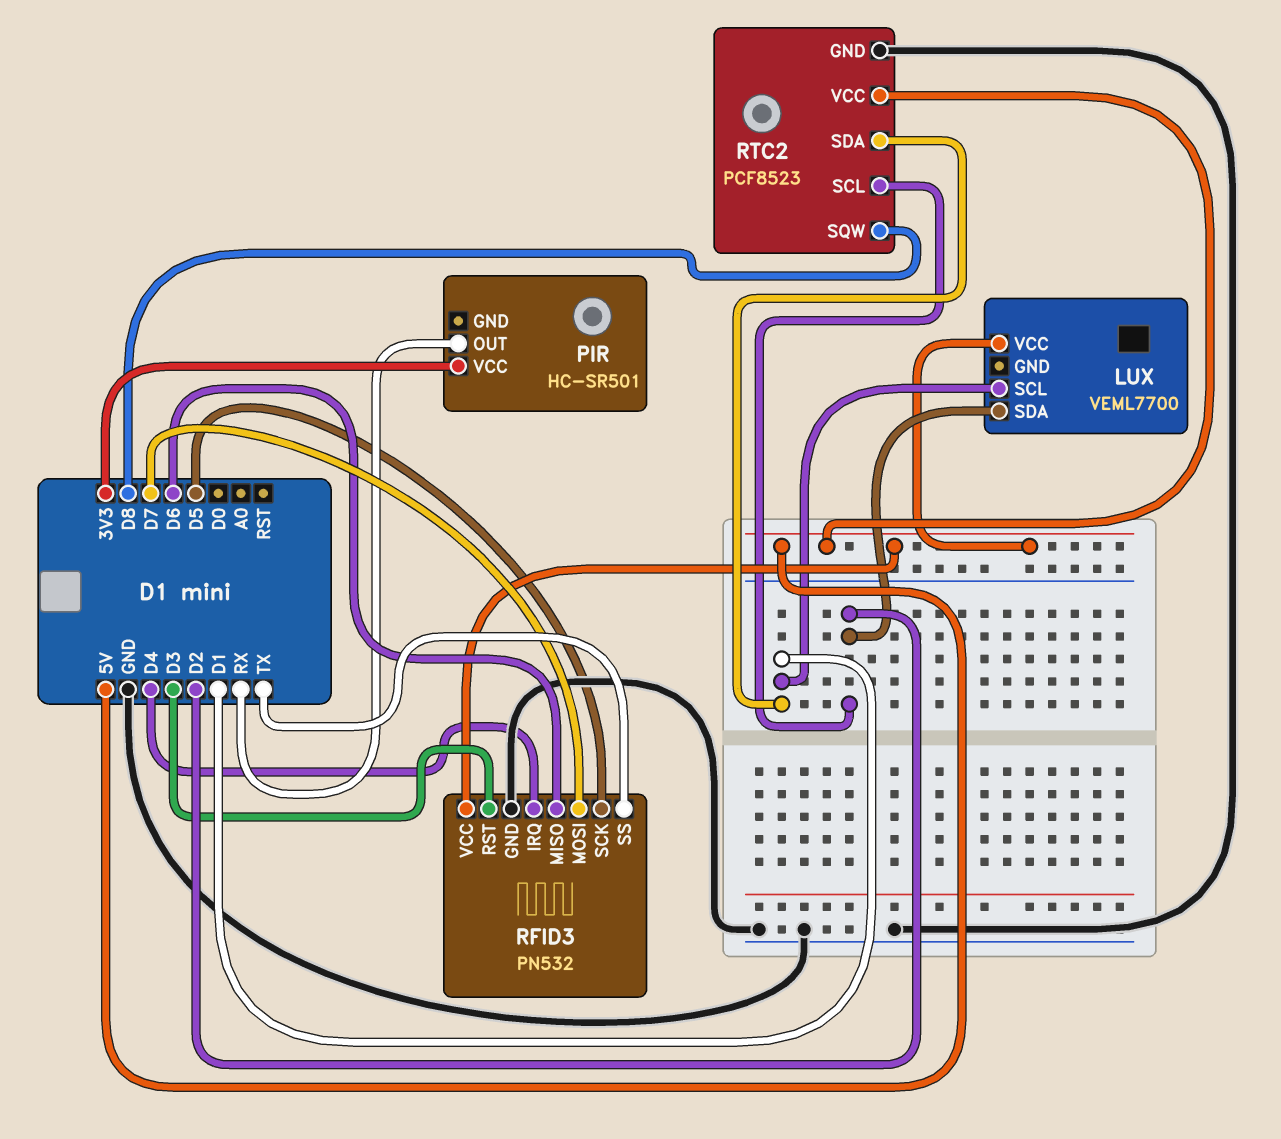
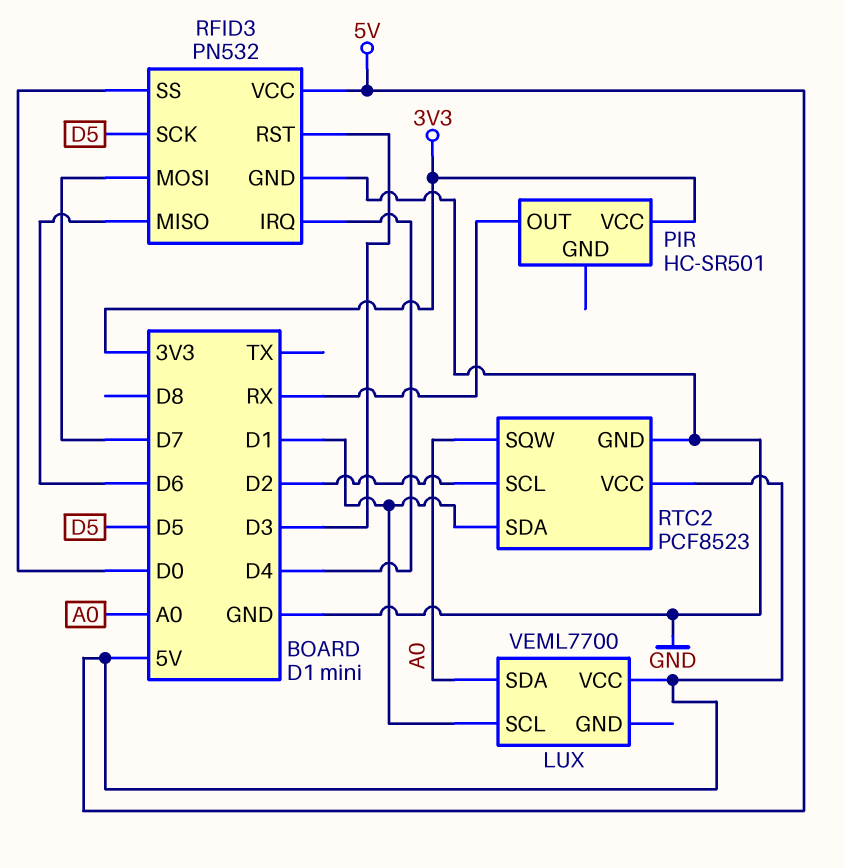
LUX pin SDA: D2 -> A0
RFID3 pin SS: TX -> D0
RTC2 pin SQW: D8 -> A0

